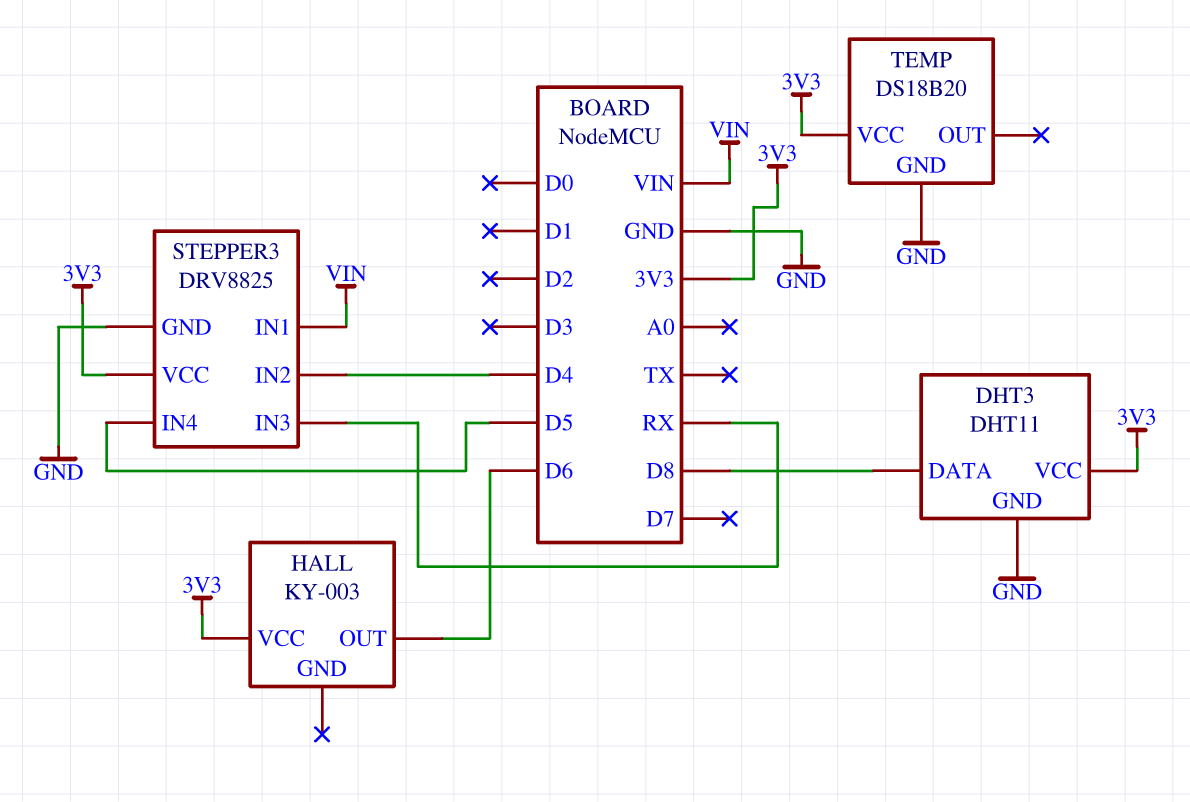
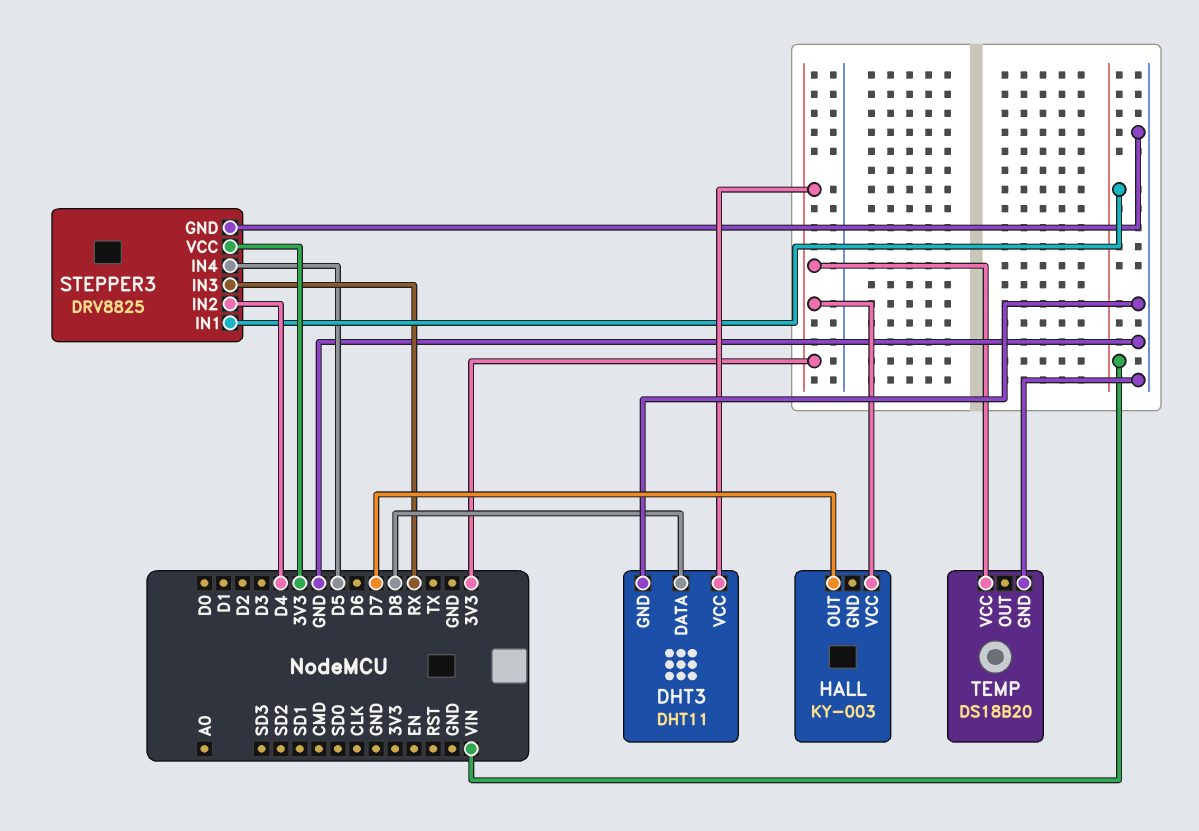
HALL pin OUT: D6 -> D7

